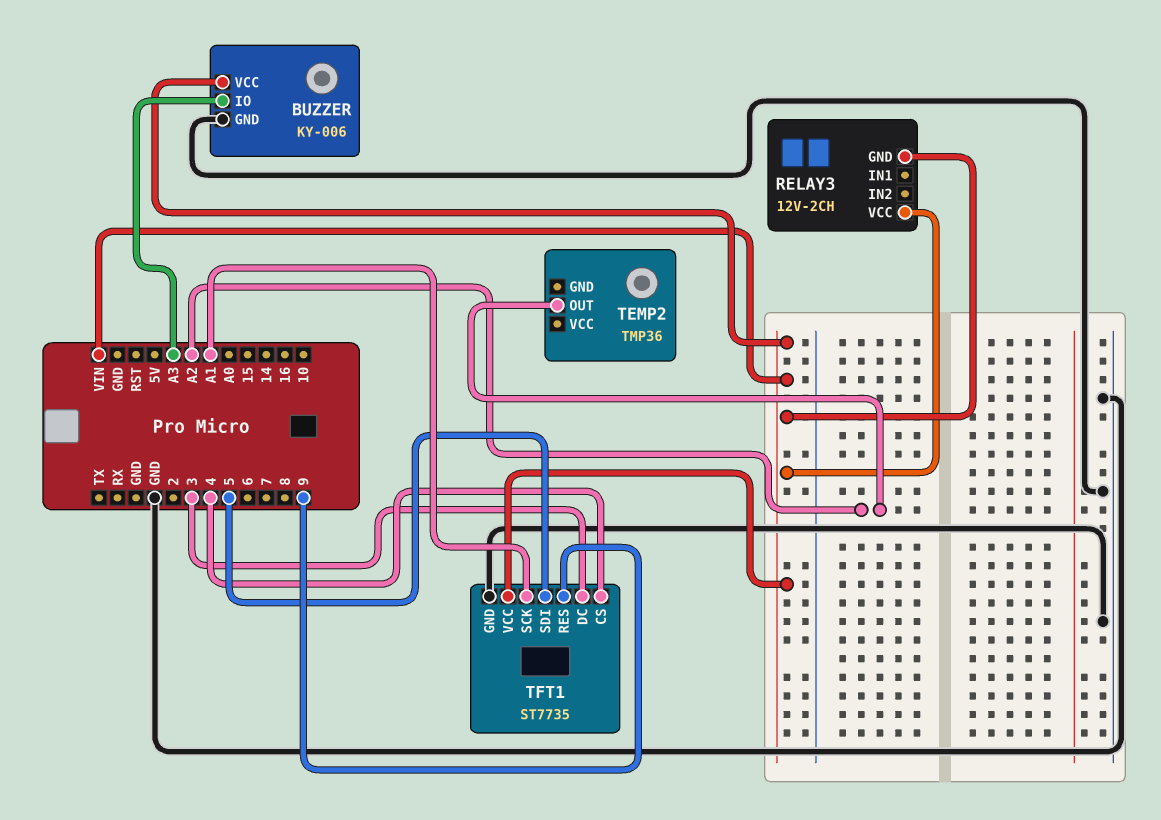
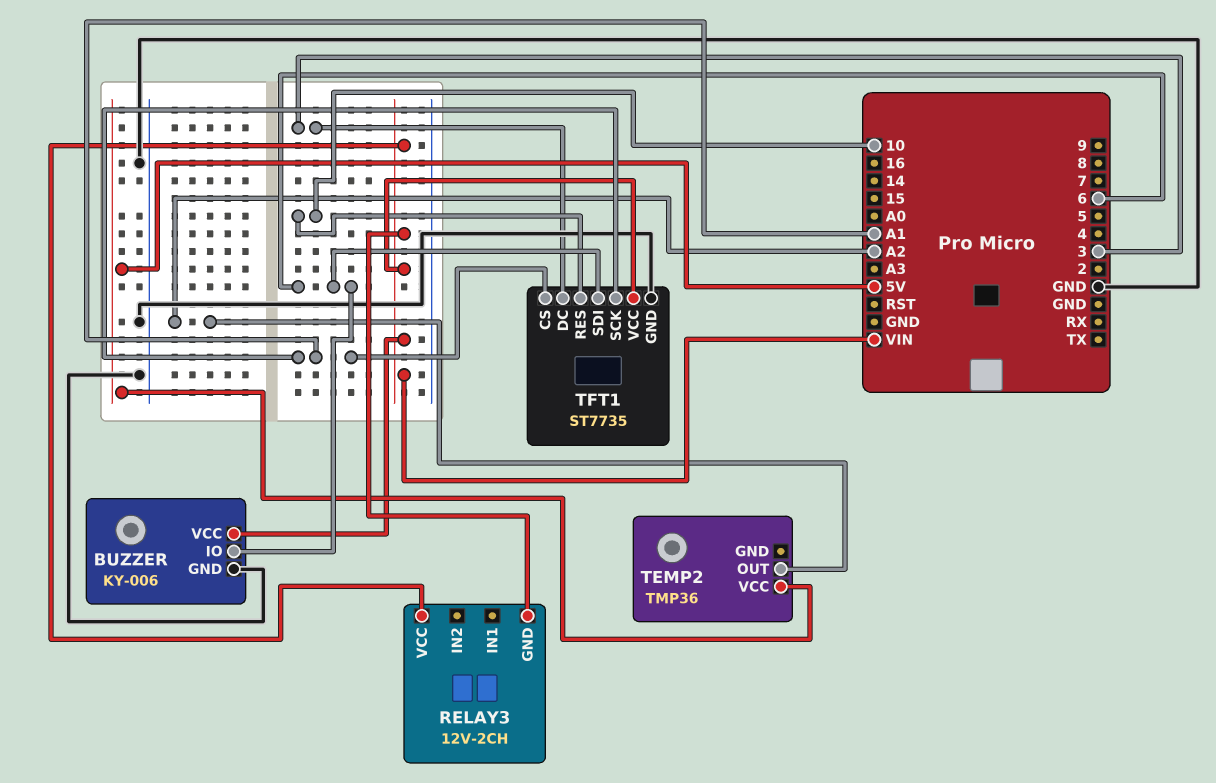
BUZZER pin IO: A3 -> 6
TEMP2 pin VCC: none -> 5V
TFT1 pin CS: 4 -> A1
TFT1 pin RES: 9 -> 10
TFT1 pin SDI: 5 -> 6

